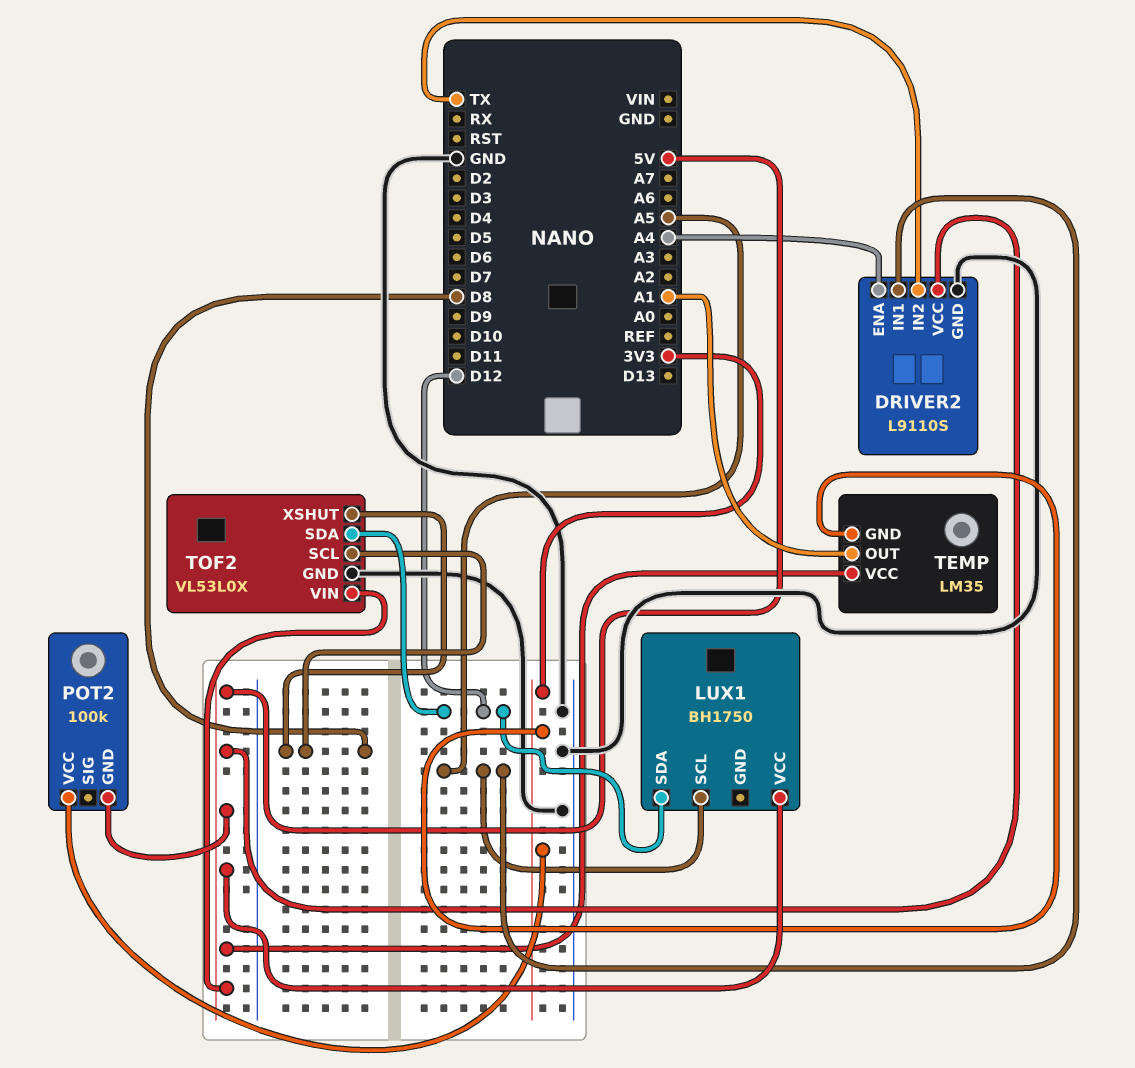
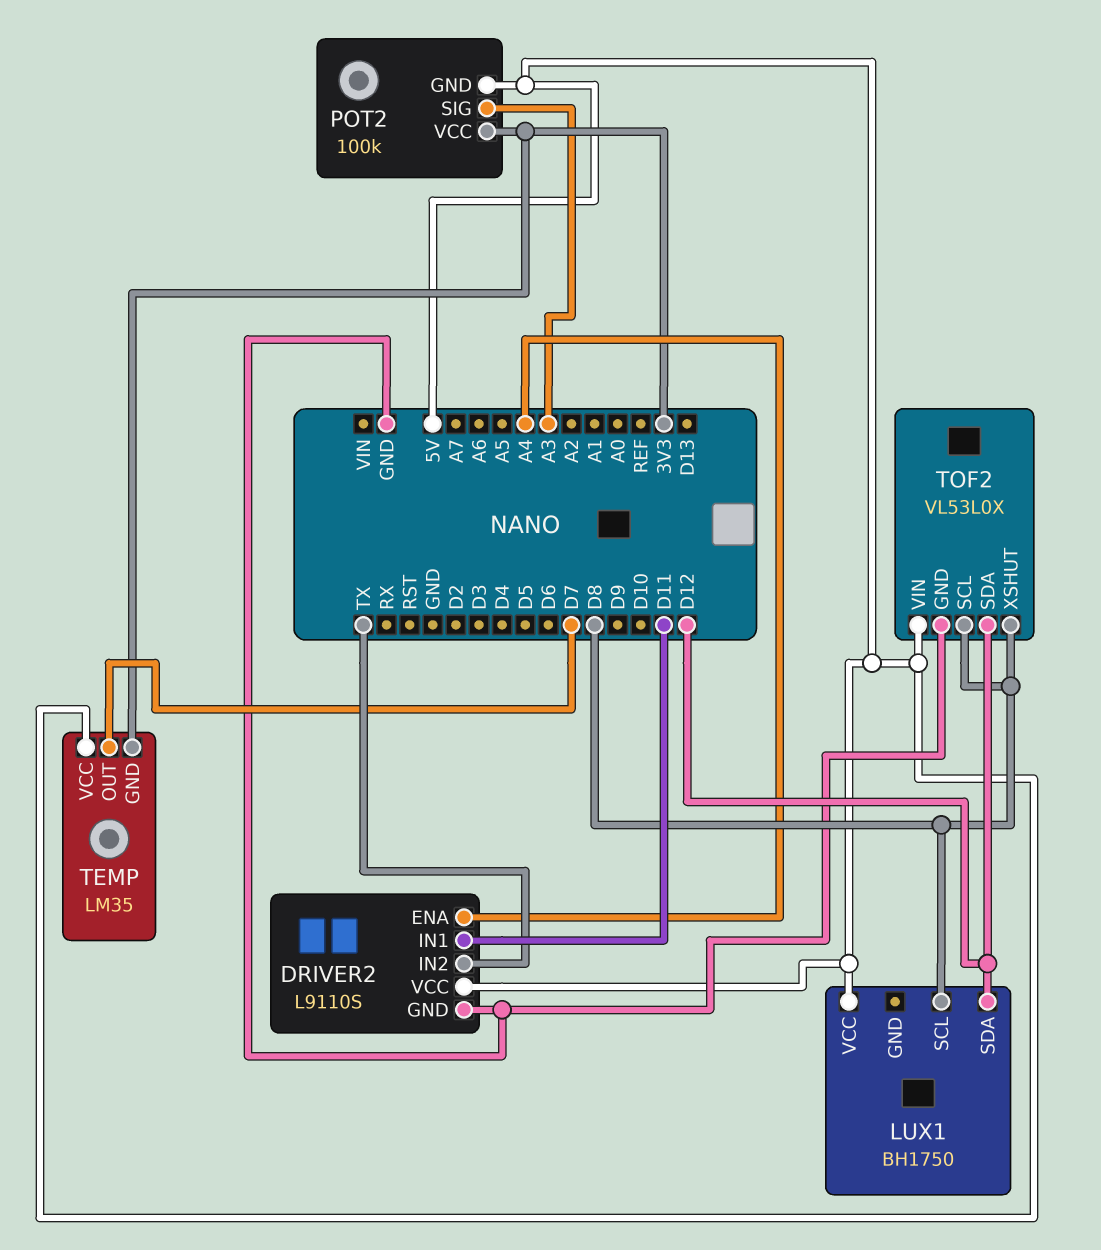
DRIVER2 pin IN1: A5 -> D11
LUX1 pin SCL: A5 -> D8
POT2 pin SIG: none -> A3
TEMP pin OUT: A1 -> D7

